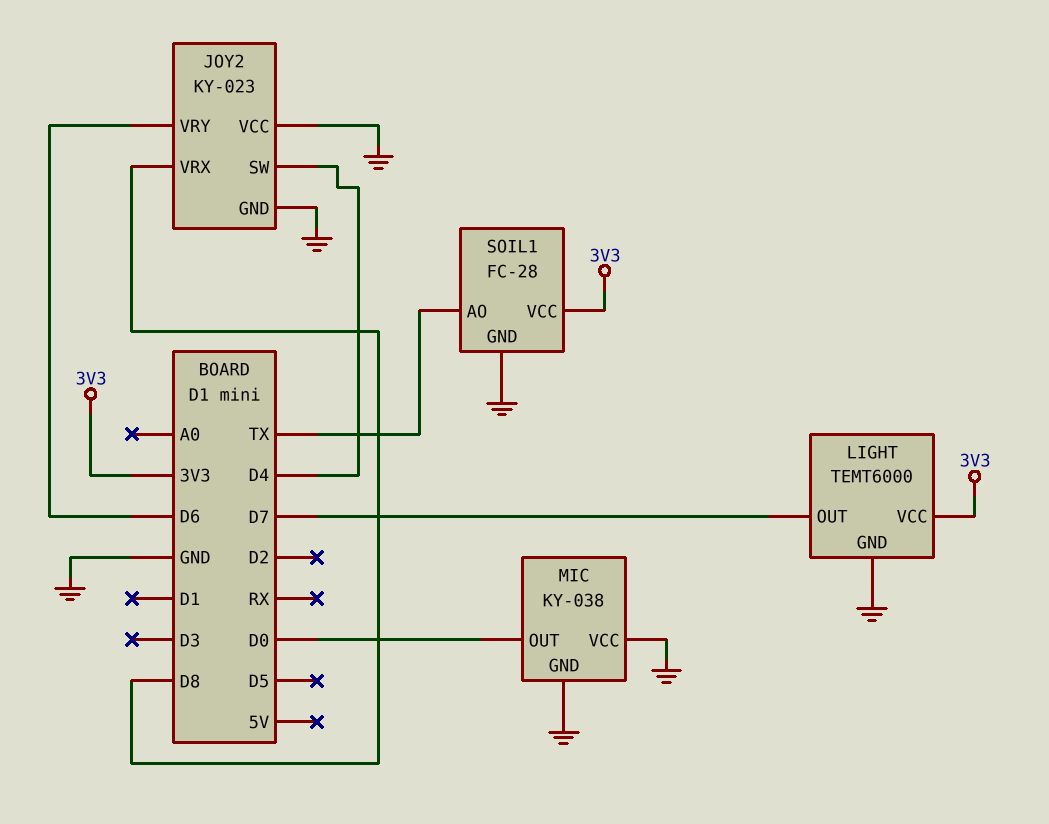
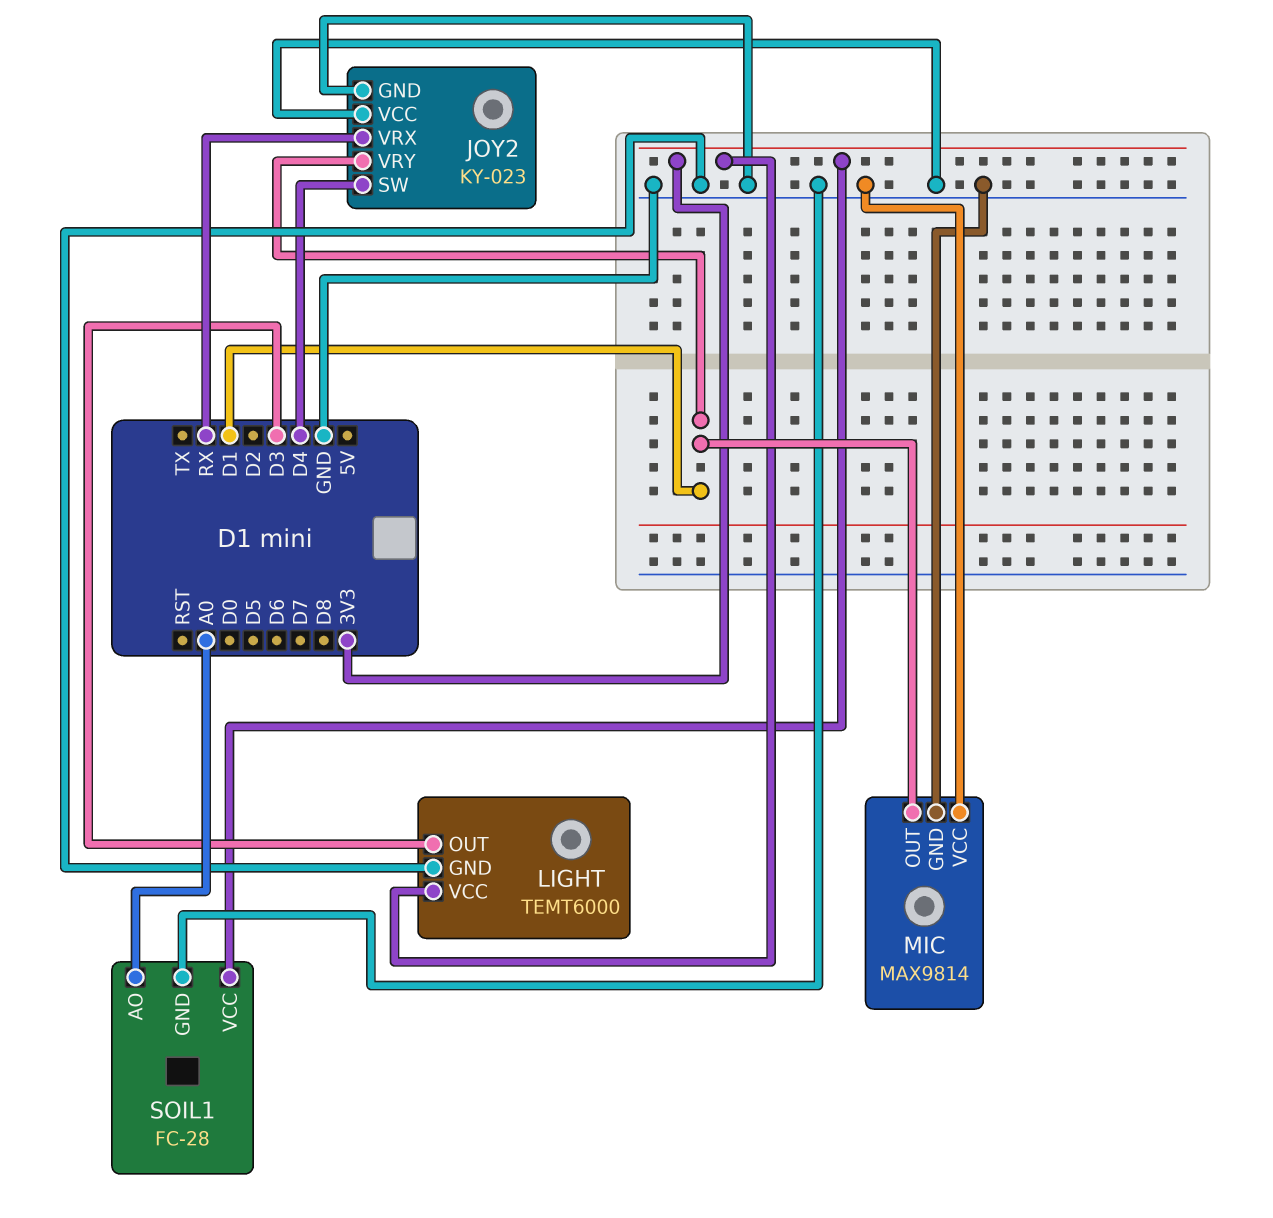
JOY2 pin VRX: D8 -> RX
JOY2 pin VRY: D6 -> D1
LIGHT pin OUT: D7 -> D3
MIC: KY-038 -> MAX9814
MIC pin OUT: D0 -> D1
SOIL1 pin AO: TX -> A0

